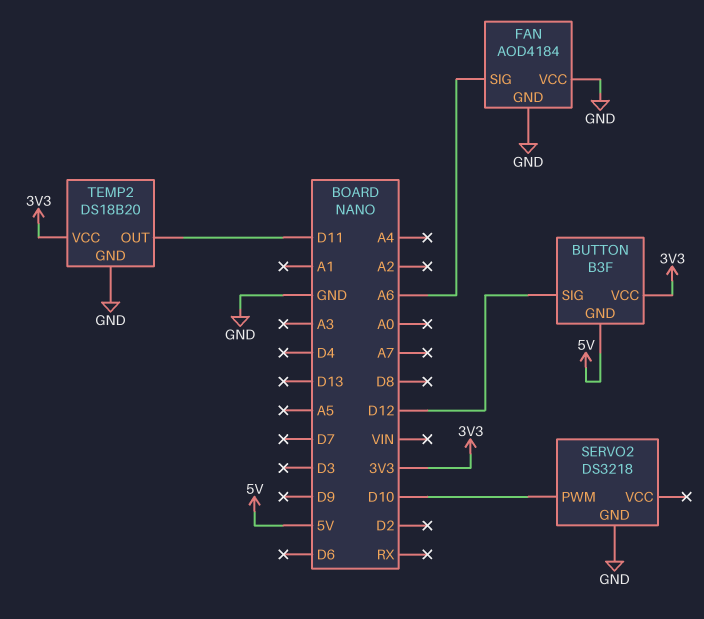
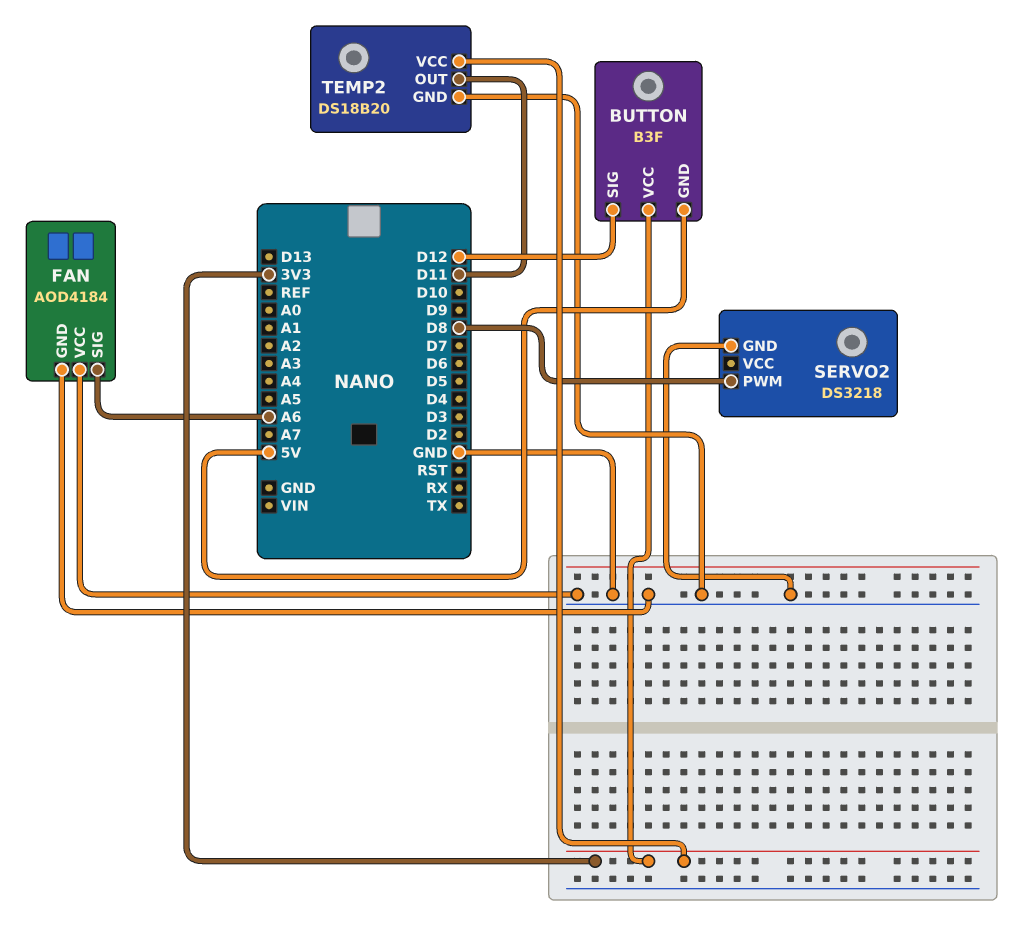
SERVO2 pin PWM: D10 -> D8

